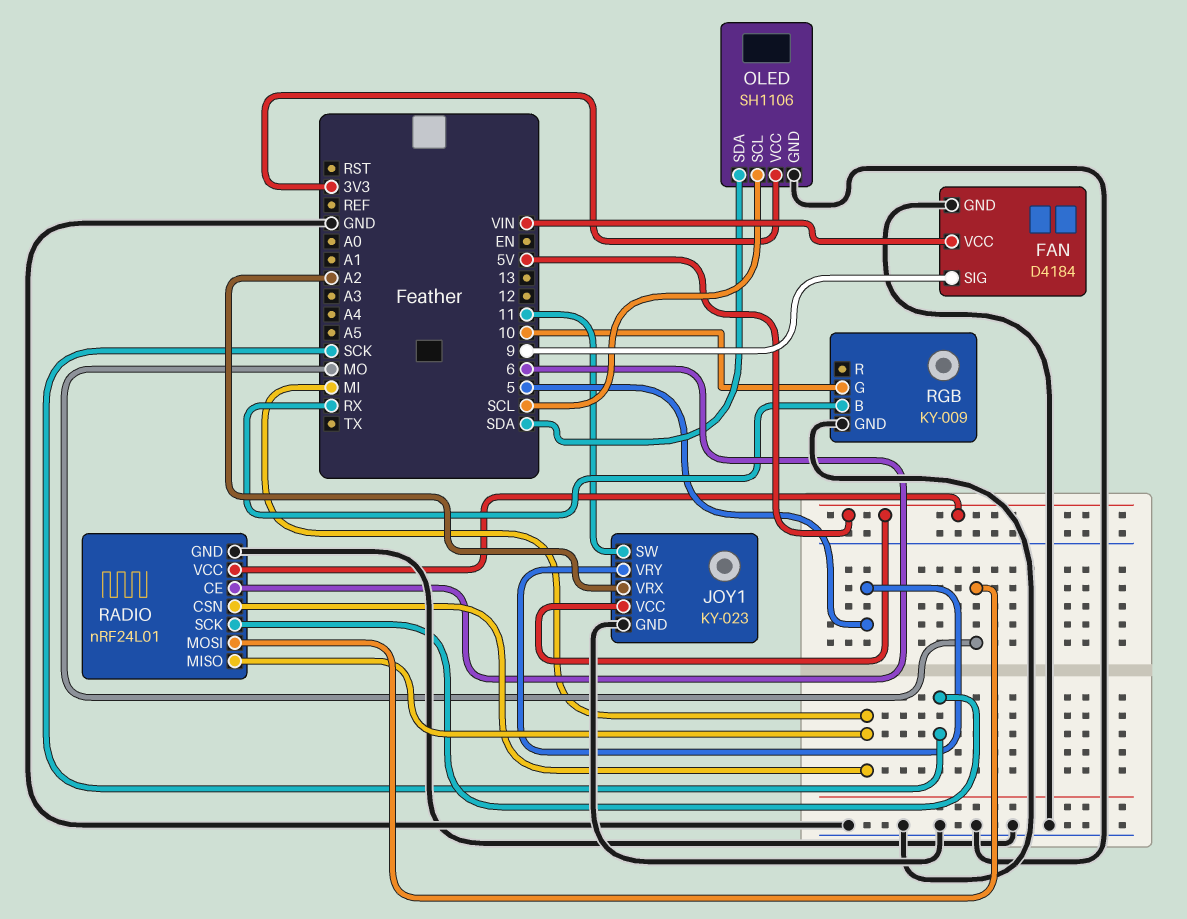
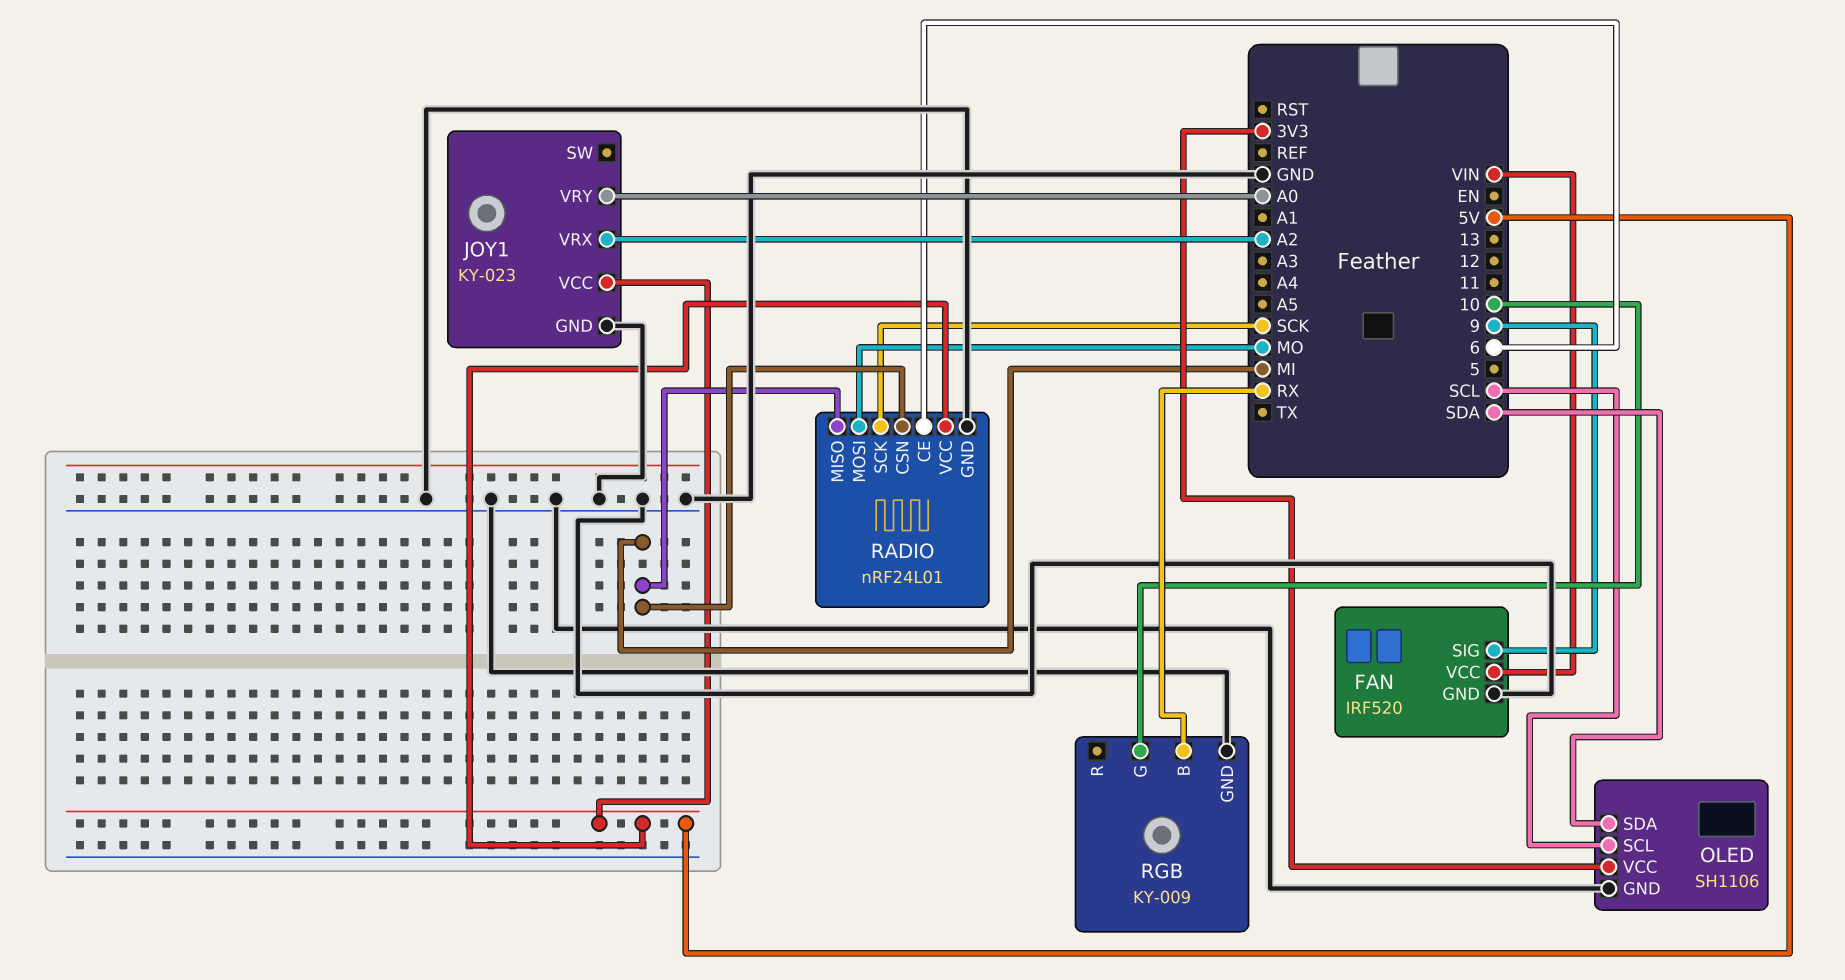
FAN: D4184 -> IRF520
JOY1 pin SW: 11 -> none
JOY1 pin VRY: 5 -> A0

